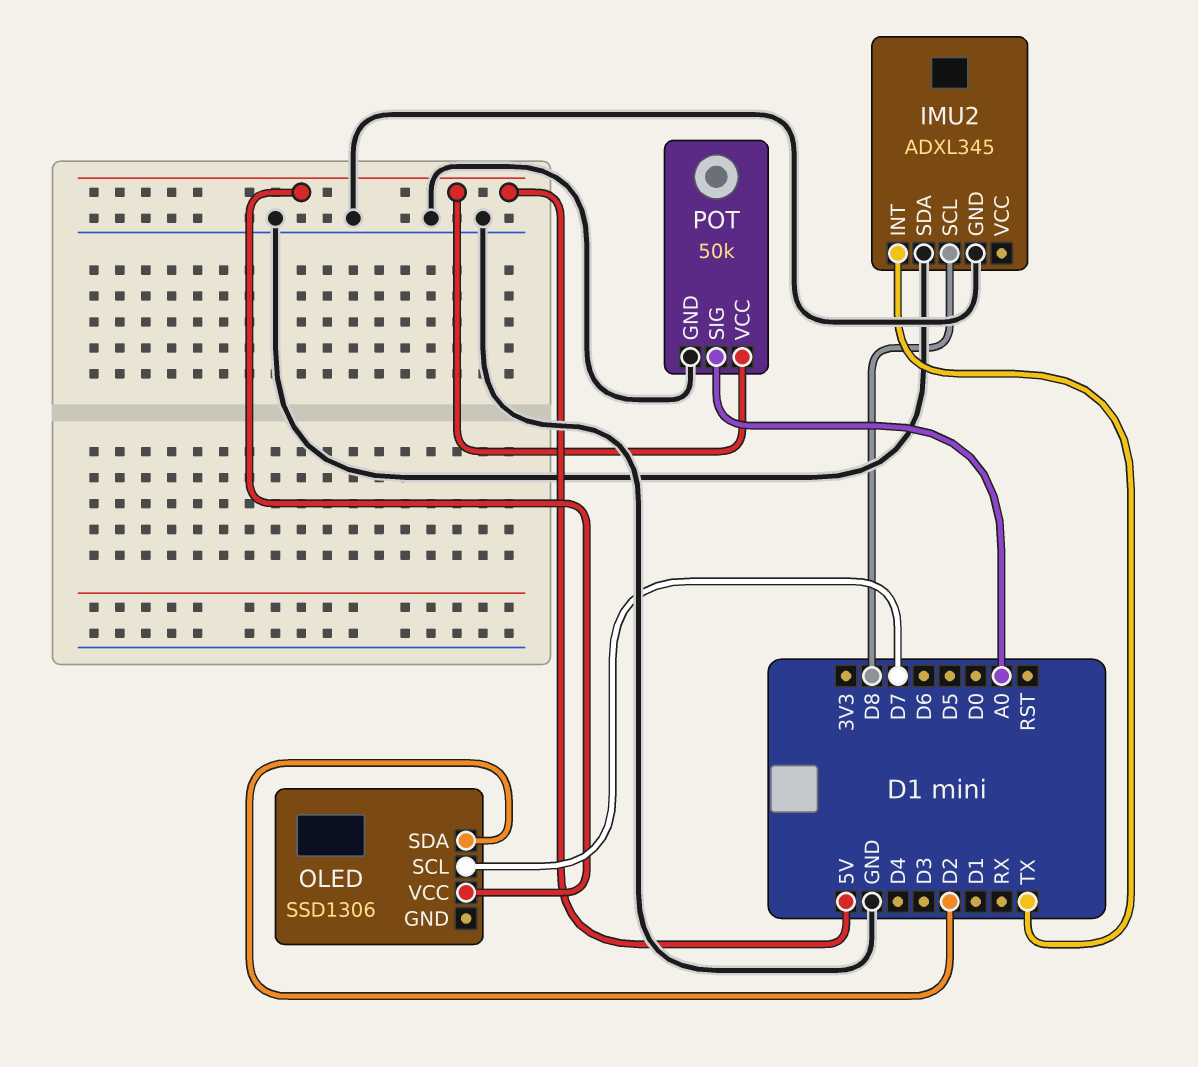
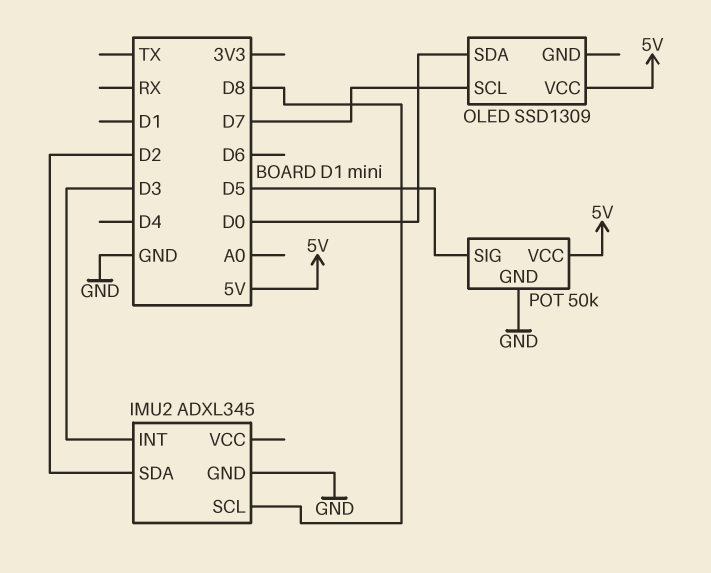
IMU2 pin INT: TX -> D3
IMU2 pin SDA: GND -> D2
OLED: SSD1306 -> SSD1309
OLED pin SDA: D2 -> D0
POT pin SIG: A0 -> D5

